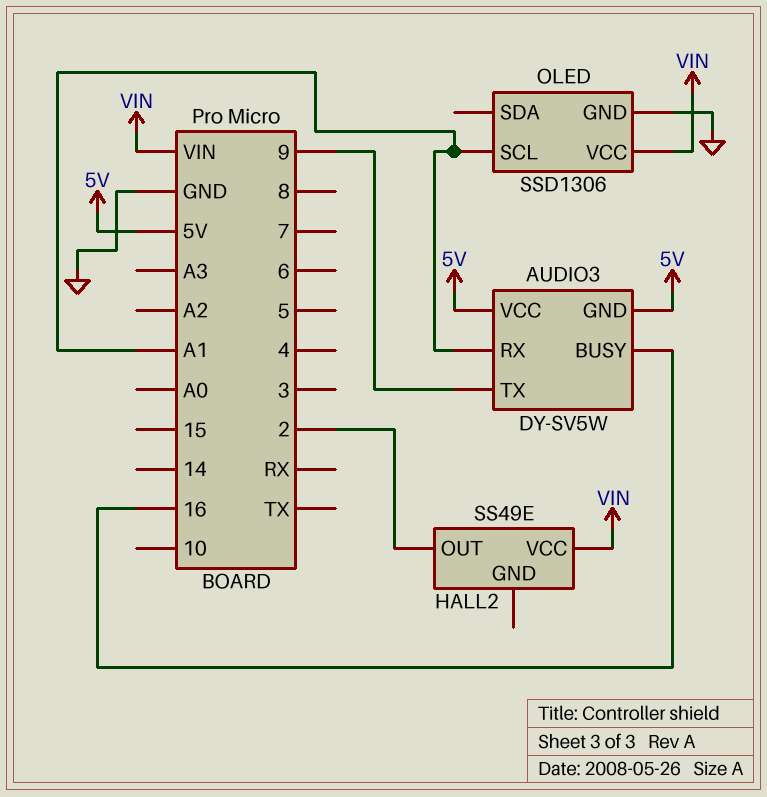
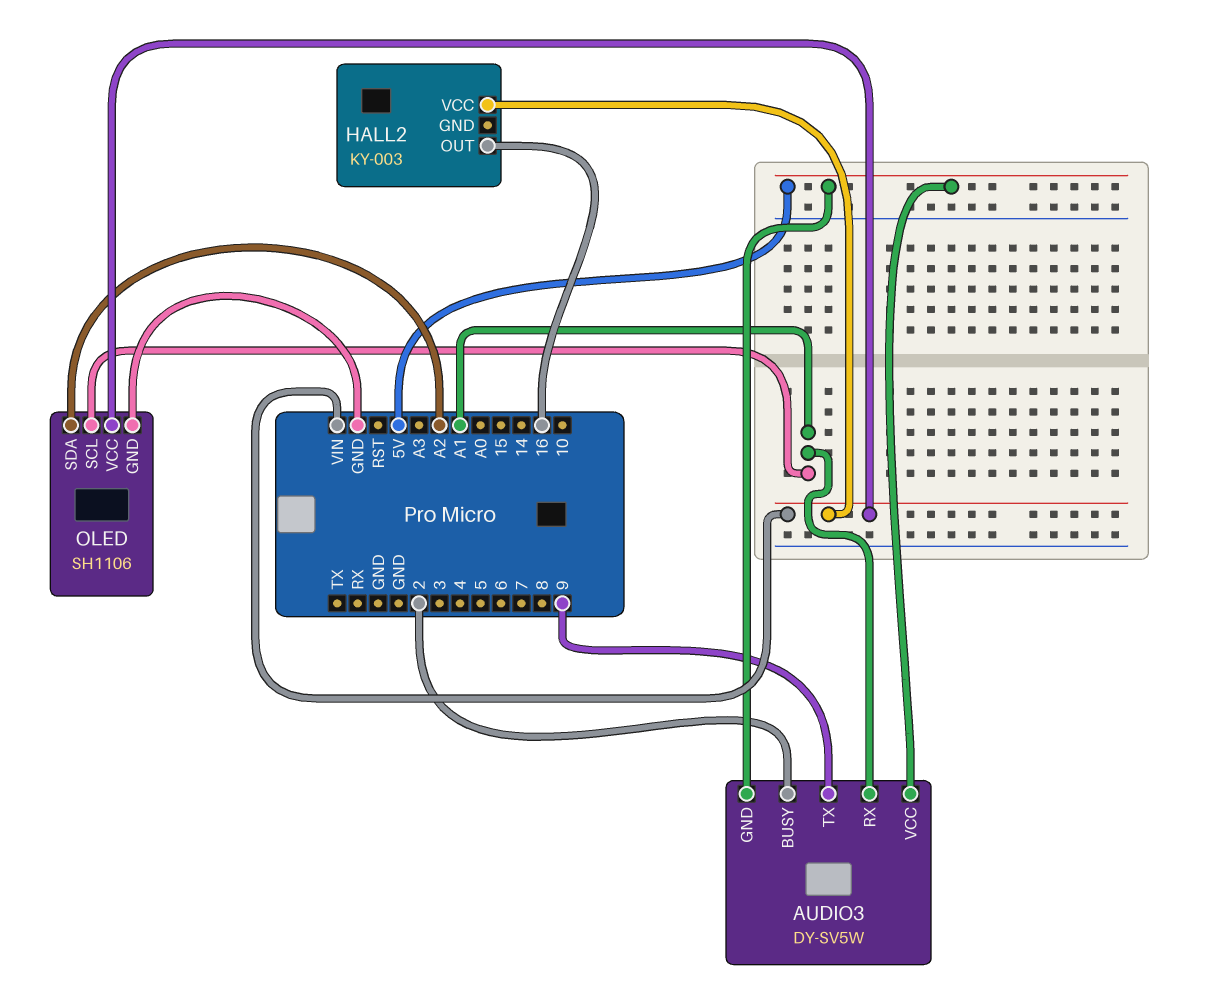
AUDIO3 pin BUSY: 16 -> 2
HALL2: SS49E -> KY-003
HALL2 pin OUT: 2 -> 16
OLED: SSD1306 -> SH1106
OLED pin SDA: none -> A2

